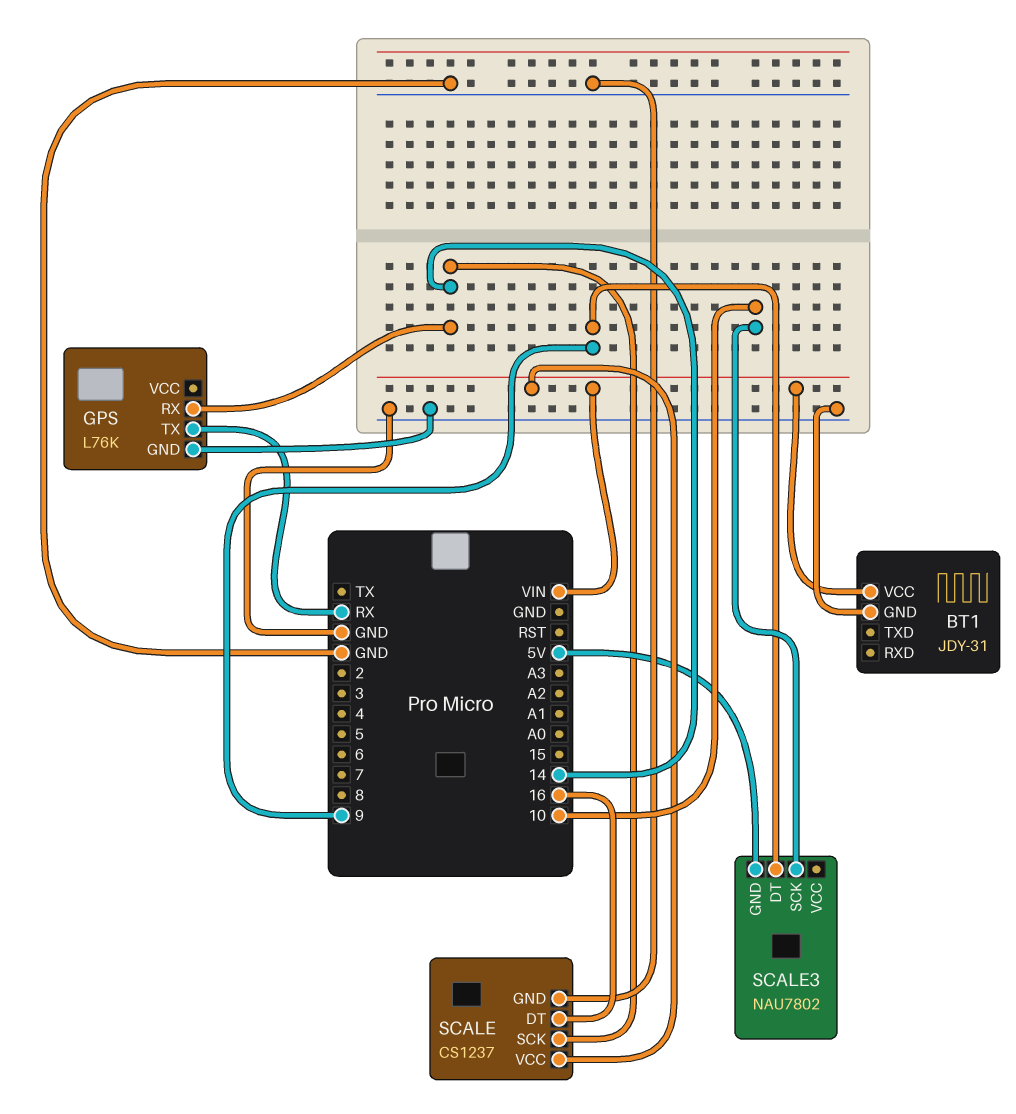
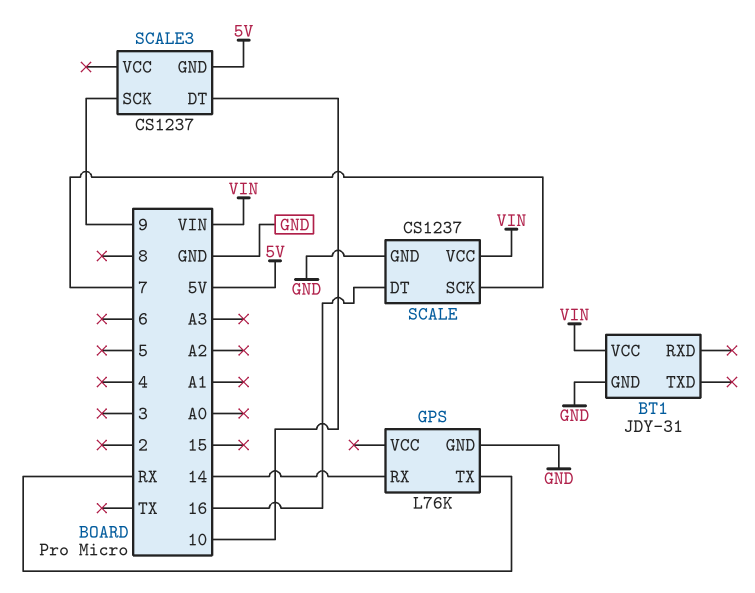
SCALE pin SCK: 14 -> 7
SCALE3: NAU7802 -> CS1237
SCALE3 pin DT: 9 -> 10
SCALE3 pin SCK: 10 -> 9

